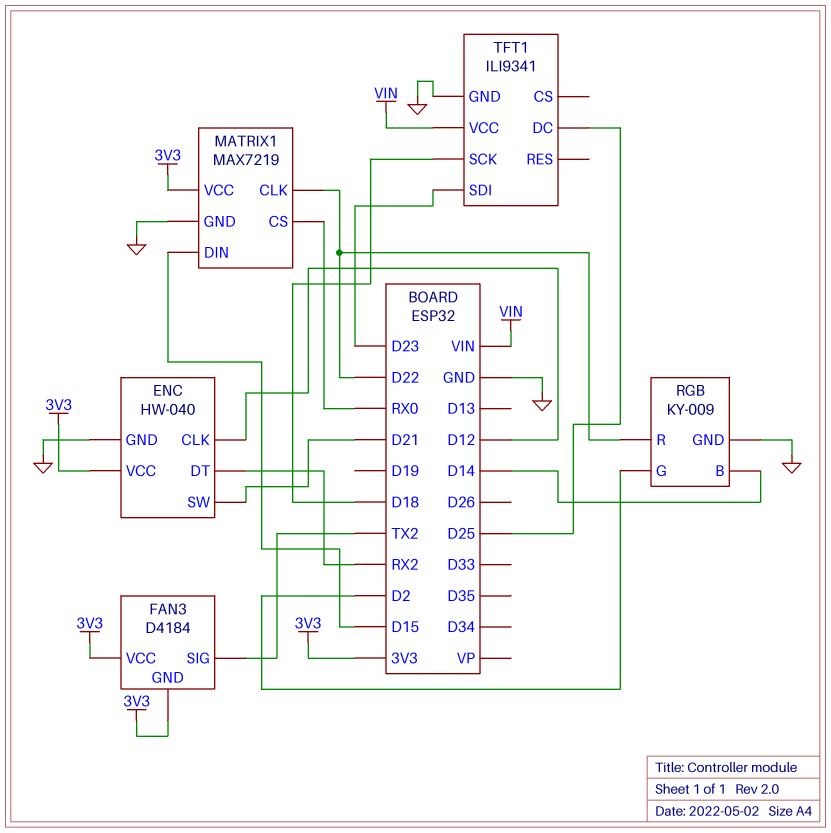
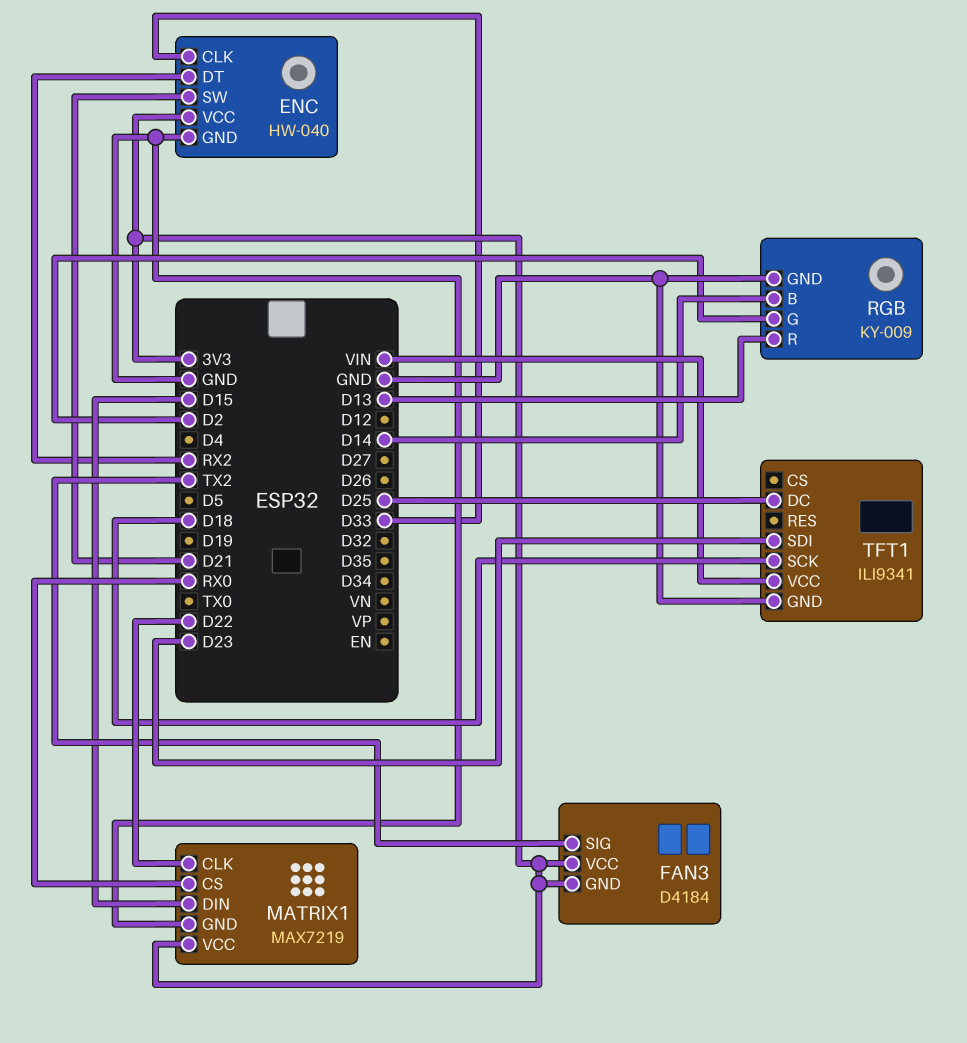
ENC pin CLK: D12 -> D33
RGB pin R: D22 -> D13

